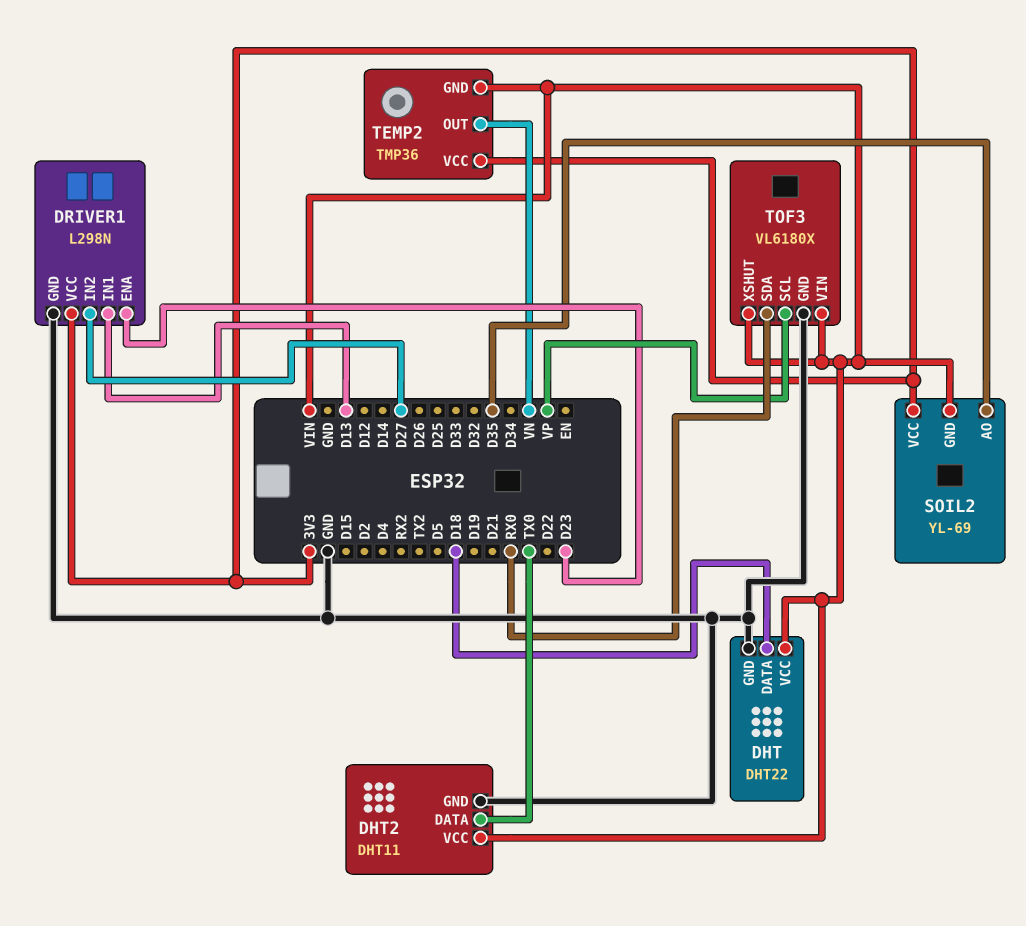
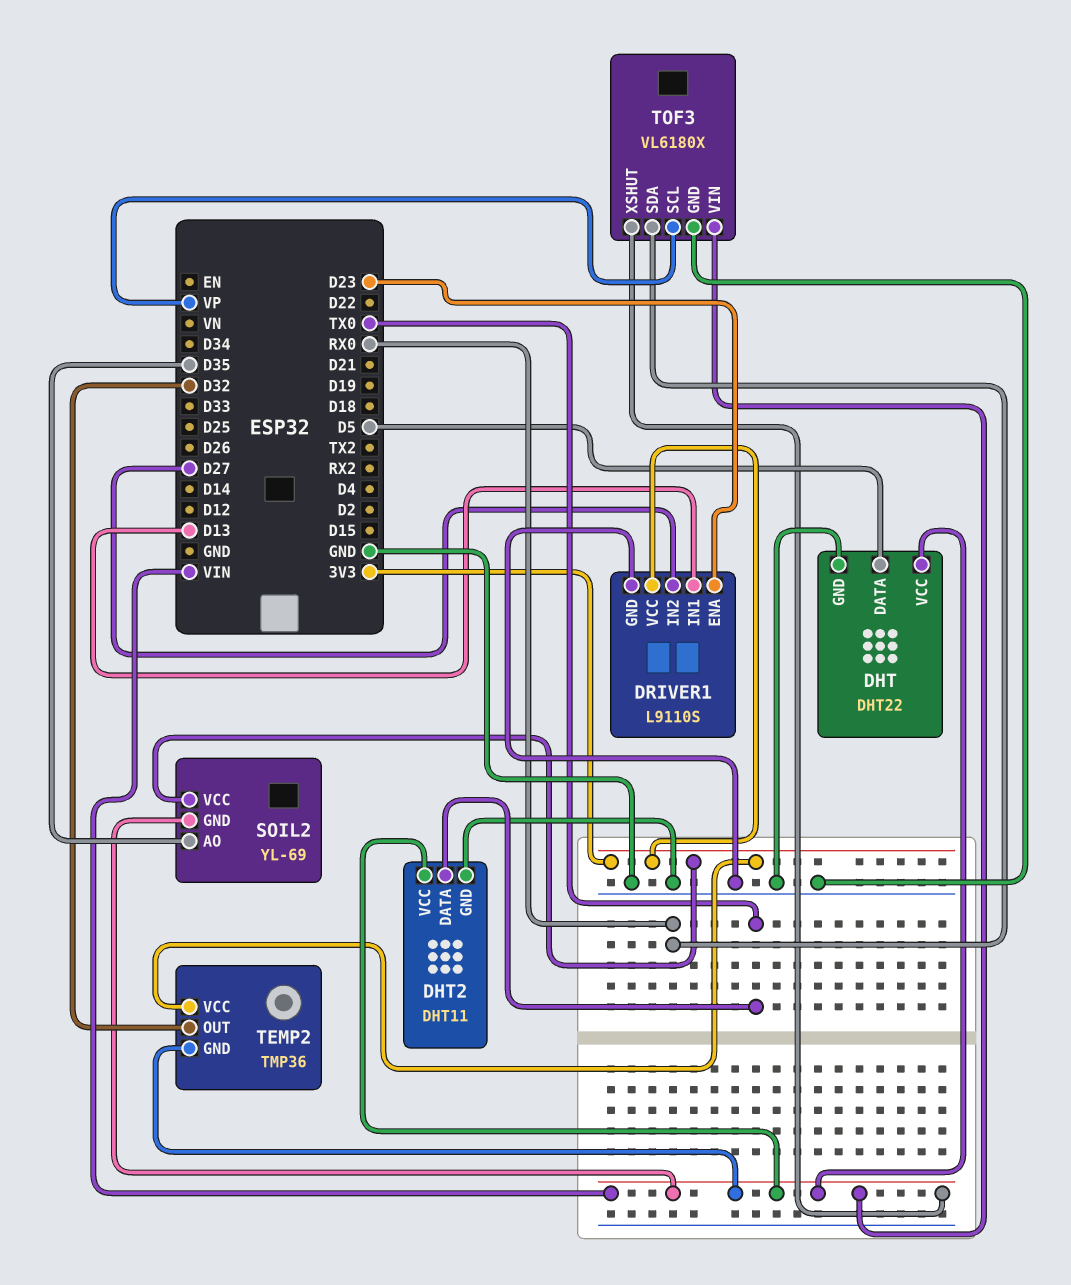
DHT pin DATA: D18 -> D5
DRIVER1: L298N -> L9110S
TEMP2 pin OUT: VN -> D32

